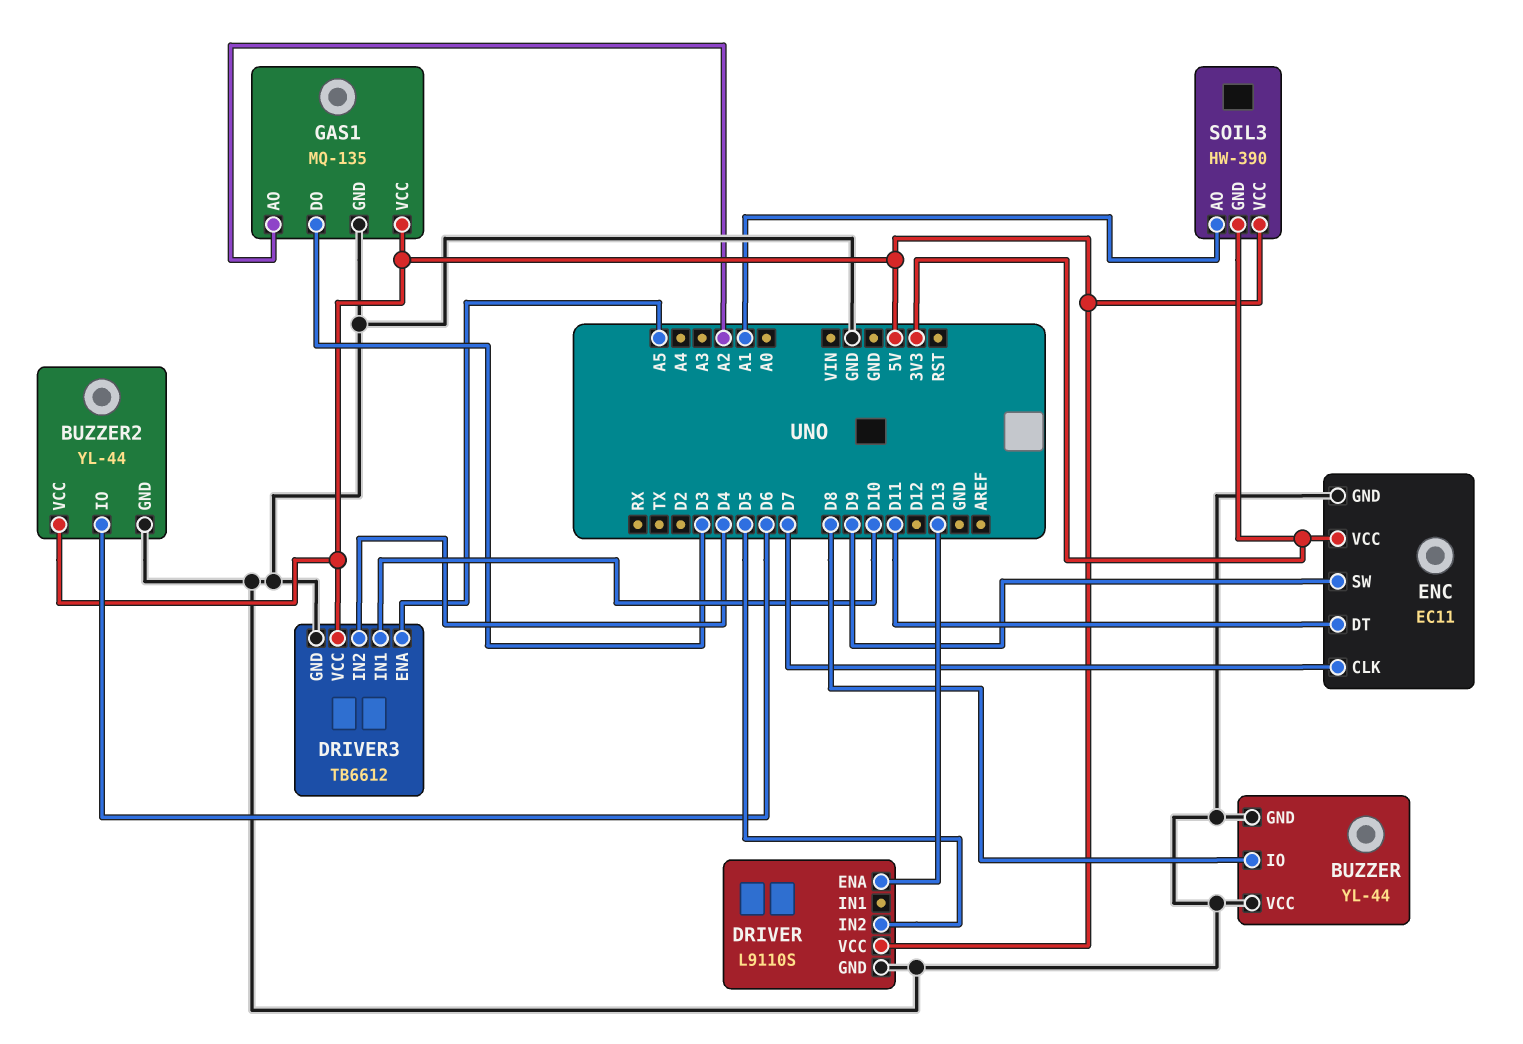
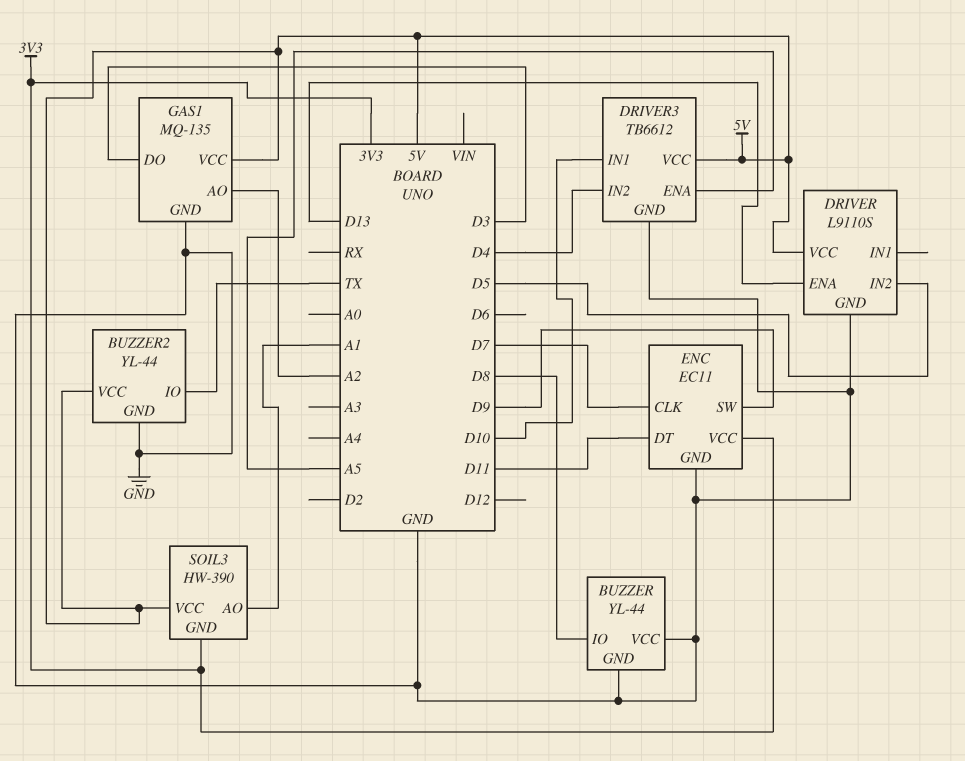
BUZZER2 pin IO: D6 -> TX

